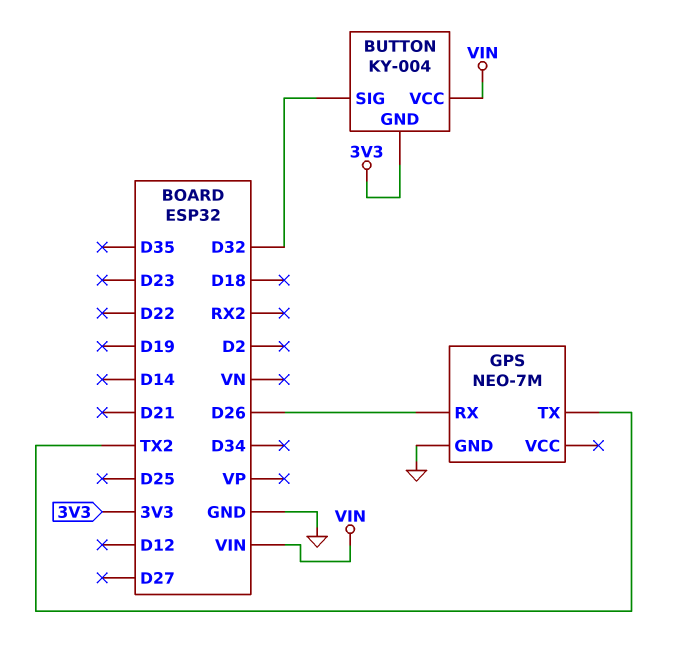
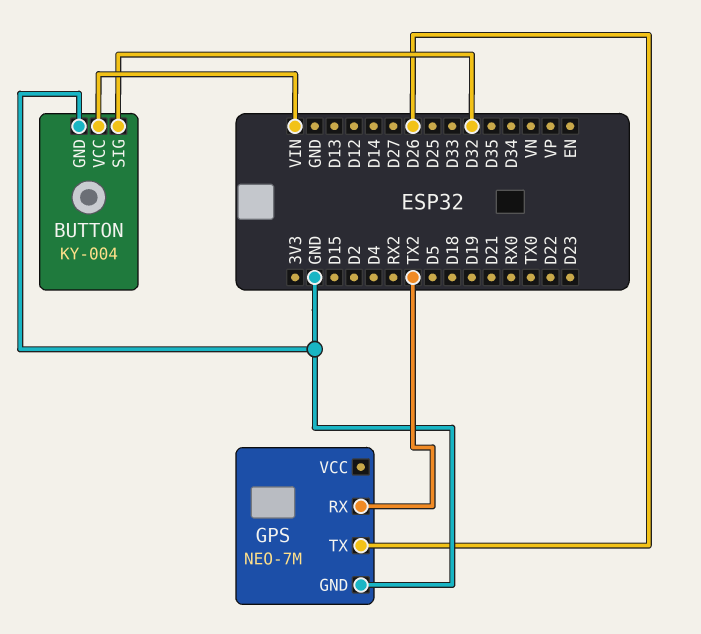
BUTTON pin GND: 3V3 -> GND
GPS pin RX: D26 -> TX2
GPS pin TX: TX2 -> D26

